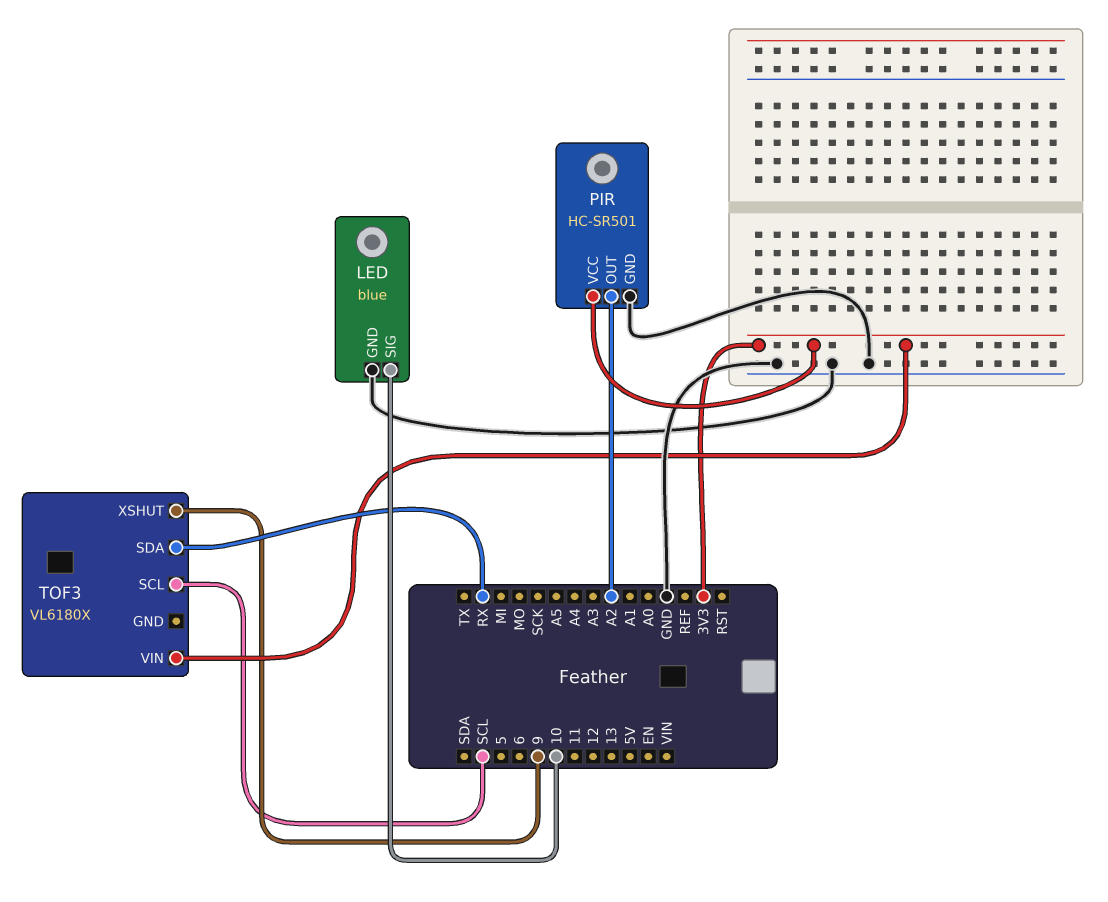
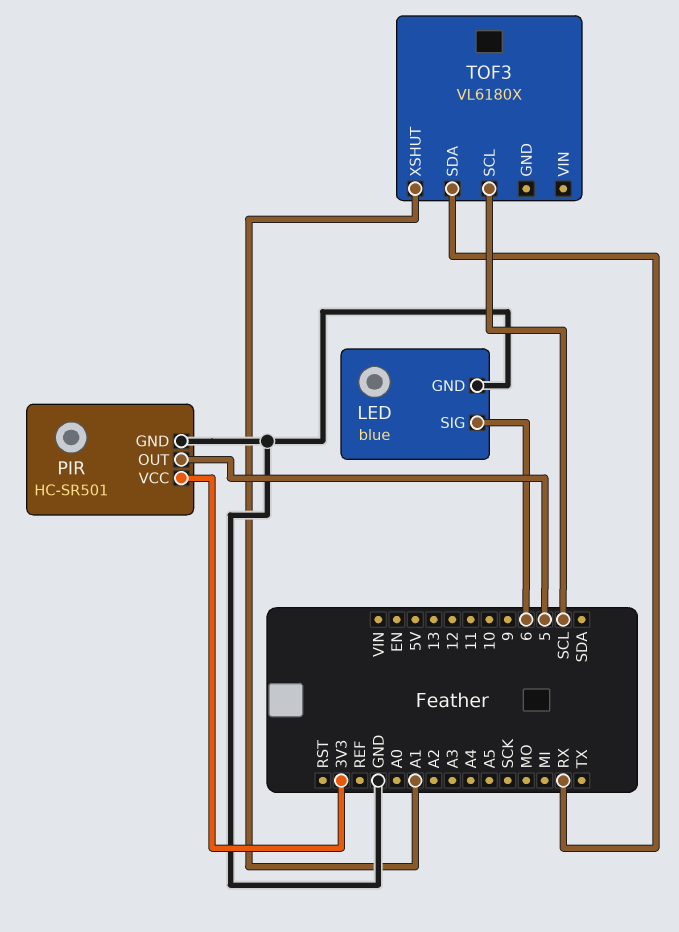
LED pin SIG: 10 -> 6
PIR pin OUT: A2 -> 5
TOF3 pin VIN: 3V3 -> none
TOF3 pin XSHUT: 9 -> A1

